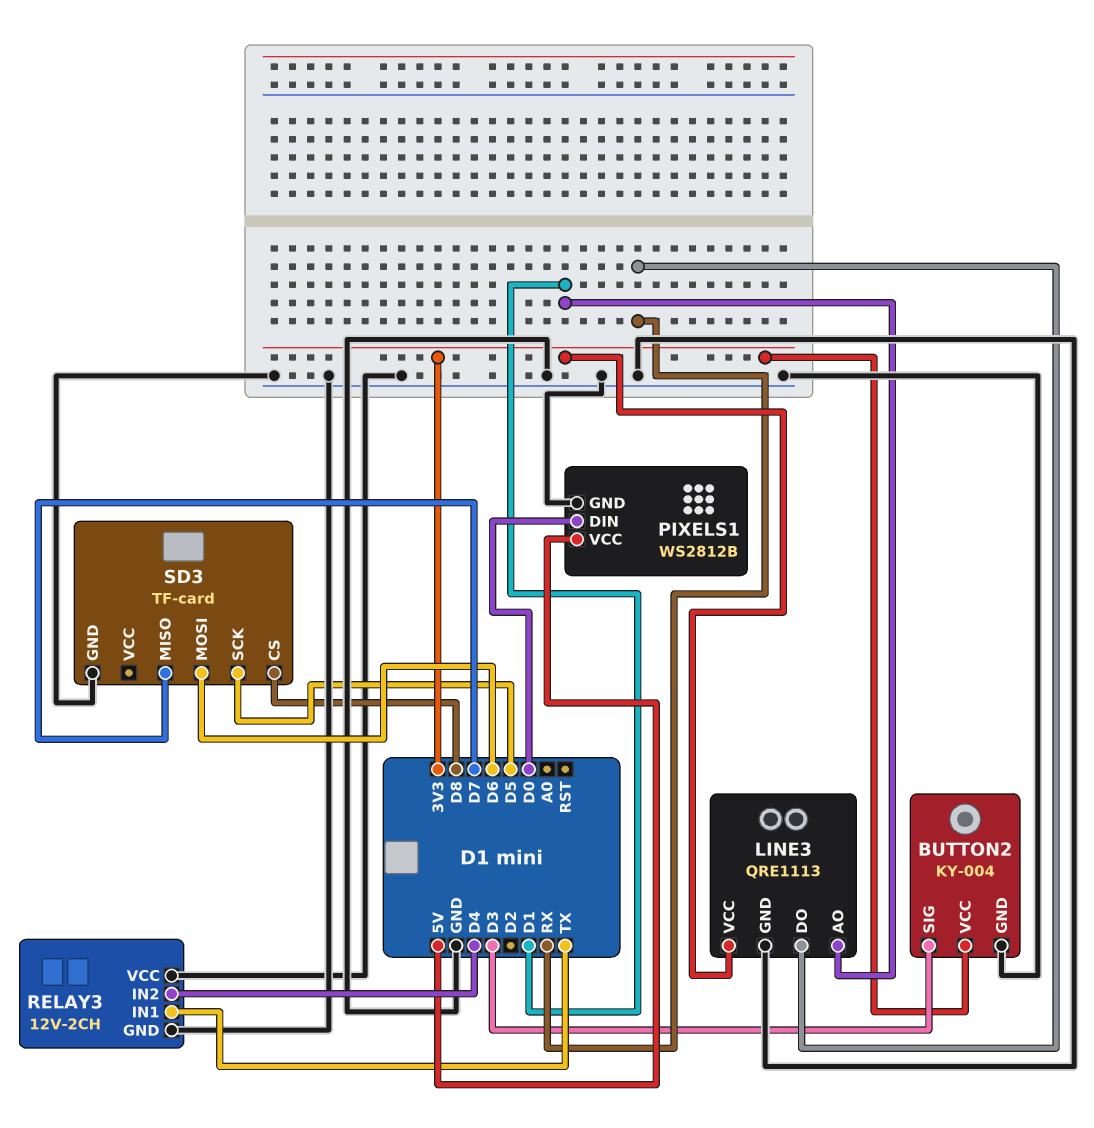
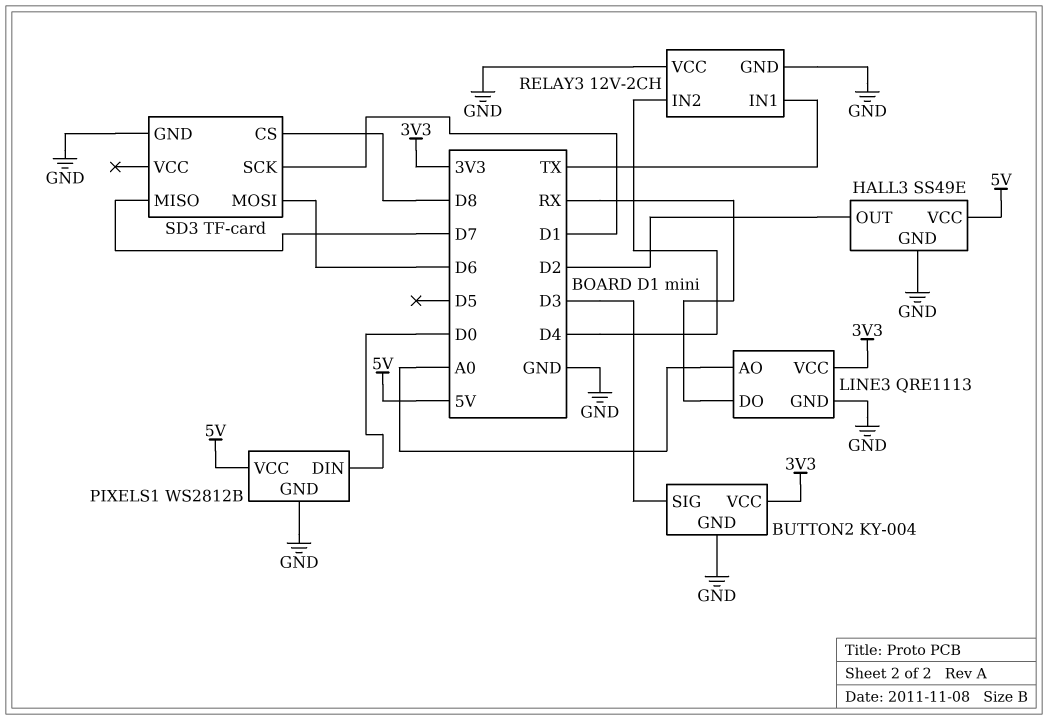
HALL3: none -> SS49E
HALL3 pin GND: none -> GND
HALL3 pin OUT: none -> D2
HALL3 pin VCC: none -> 5V
LINE3 pin AO: D1 -> A0
SD3 pin SCK: D5 -> D1

